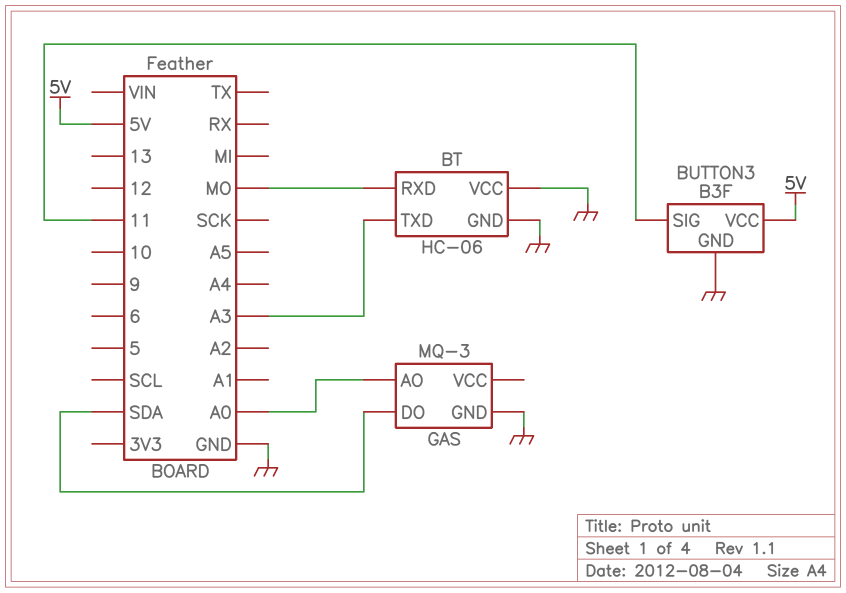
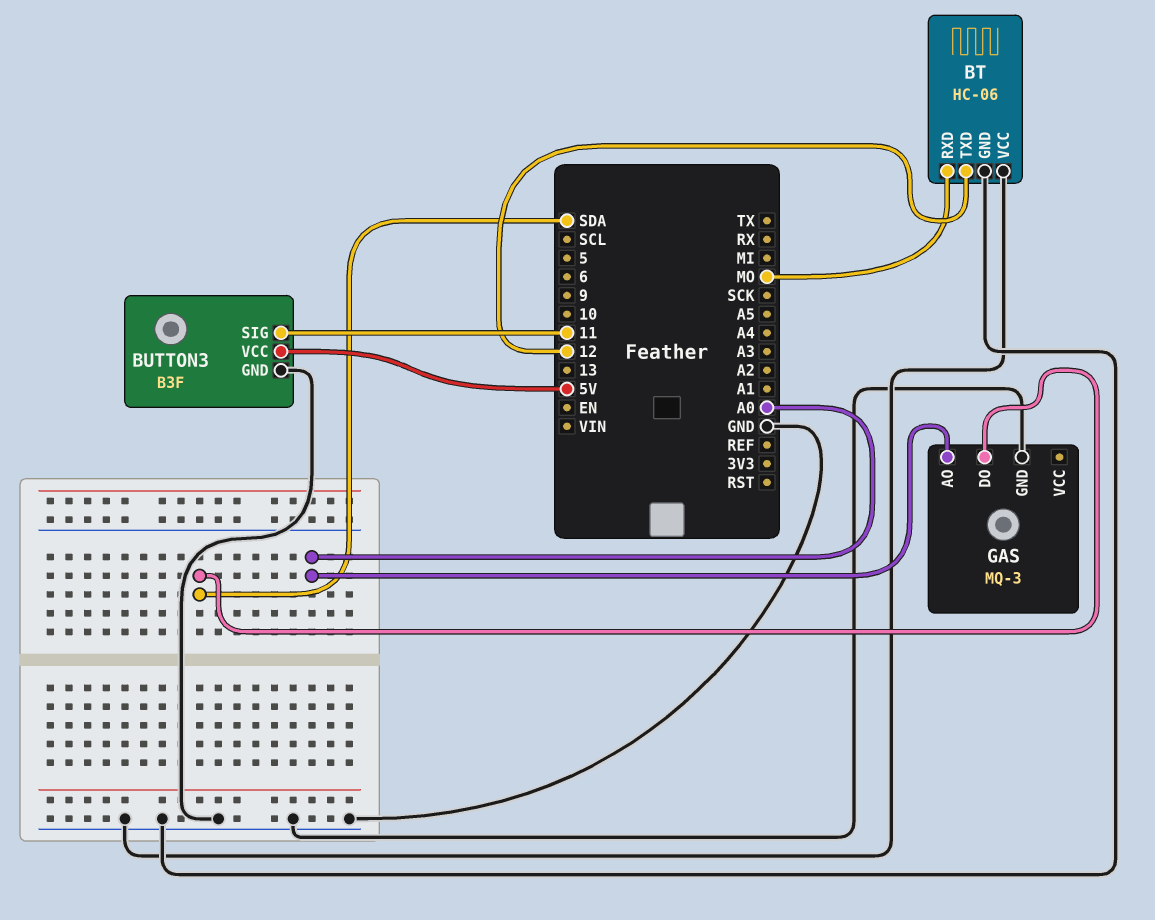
BT pin TXD: A3 -> 12

